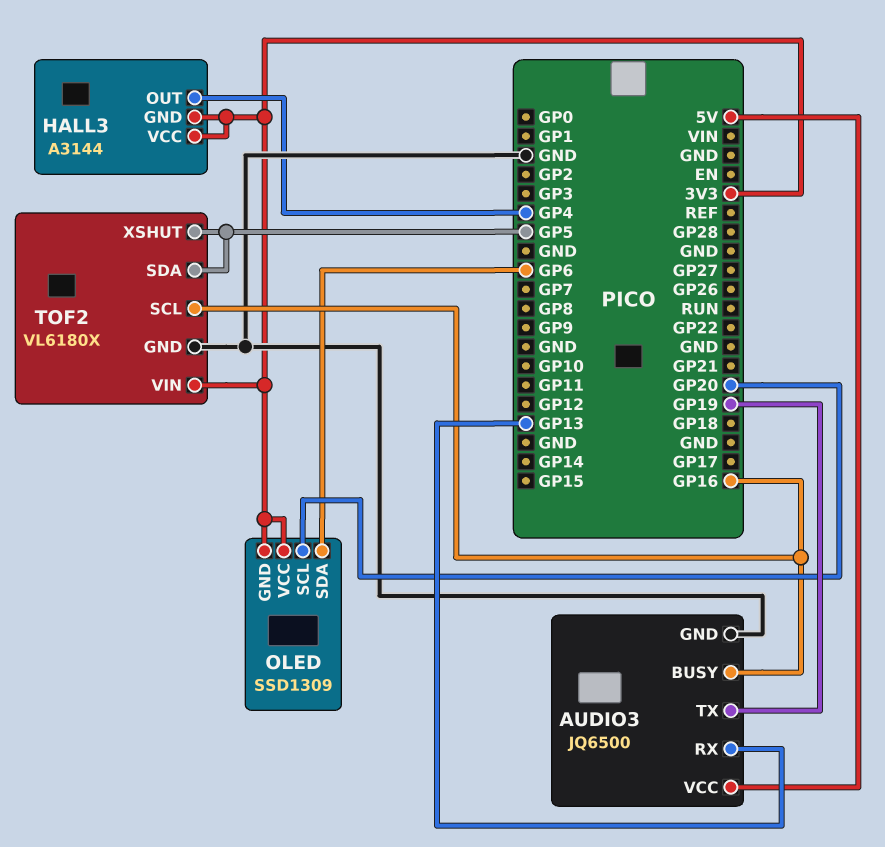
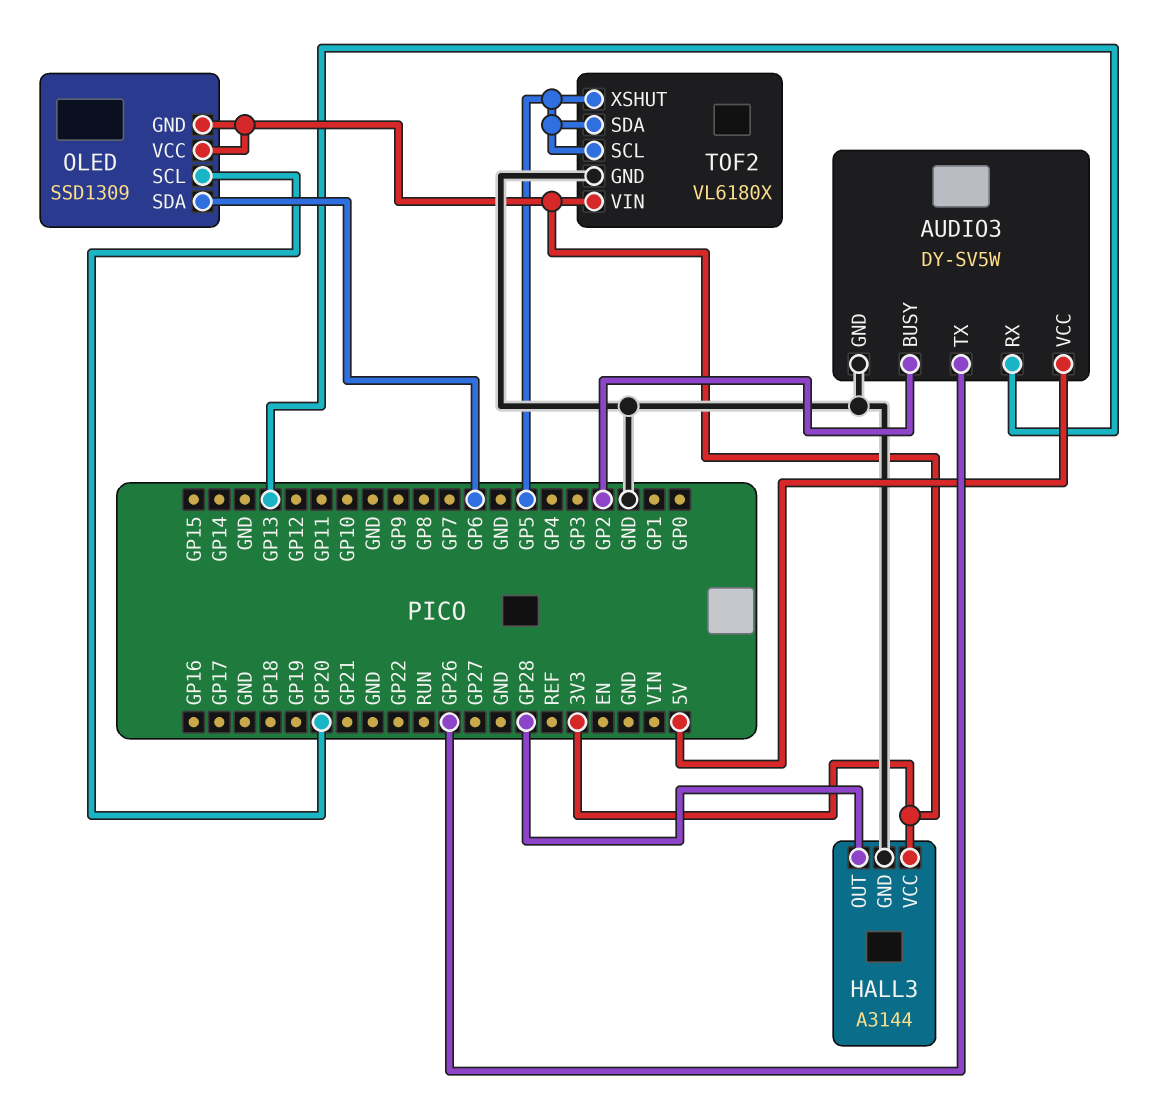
AUDIO3: JQ6500 -> DY-SV5W
AUDIO3 pin BUSY: GP16 -> GP2
AUDIO3 pin TX: GP19 -> GP26
HALL3 pin GND: 3V3 -> GND
HALL3 pin OUT: GP4 -> GP28
TOF2 pin SCL: GP16 -> GP5

